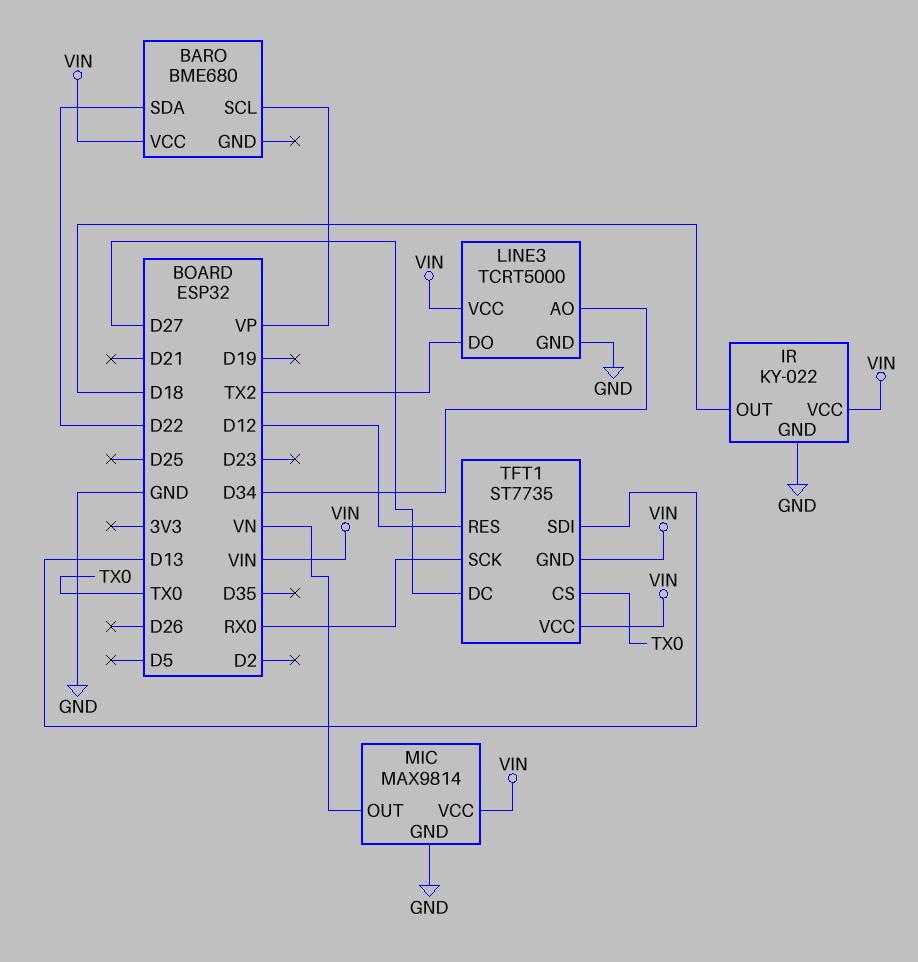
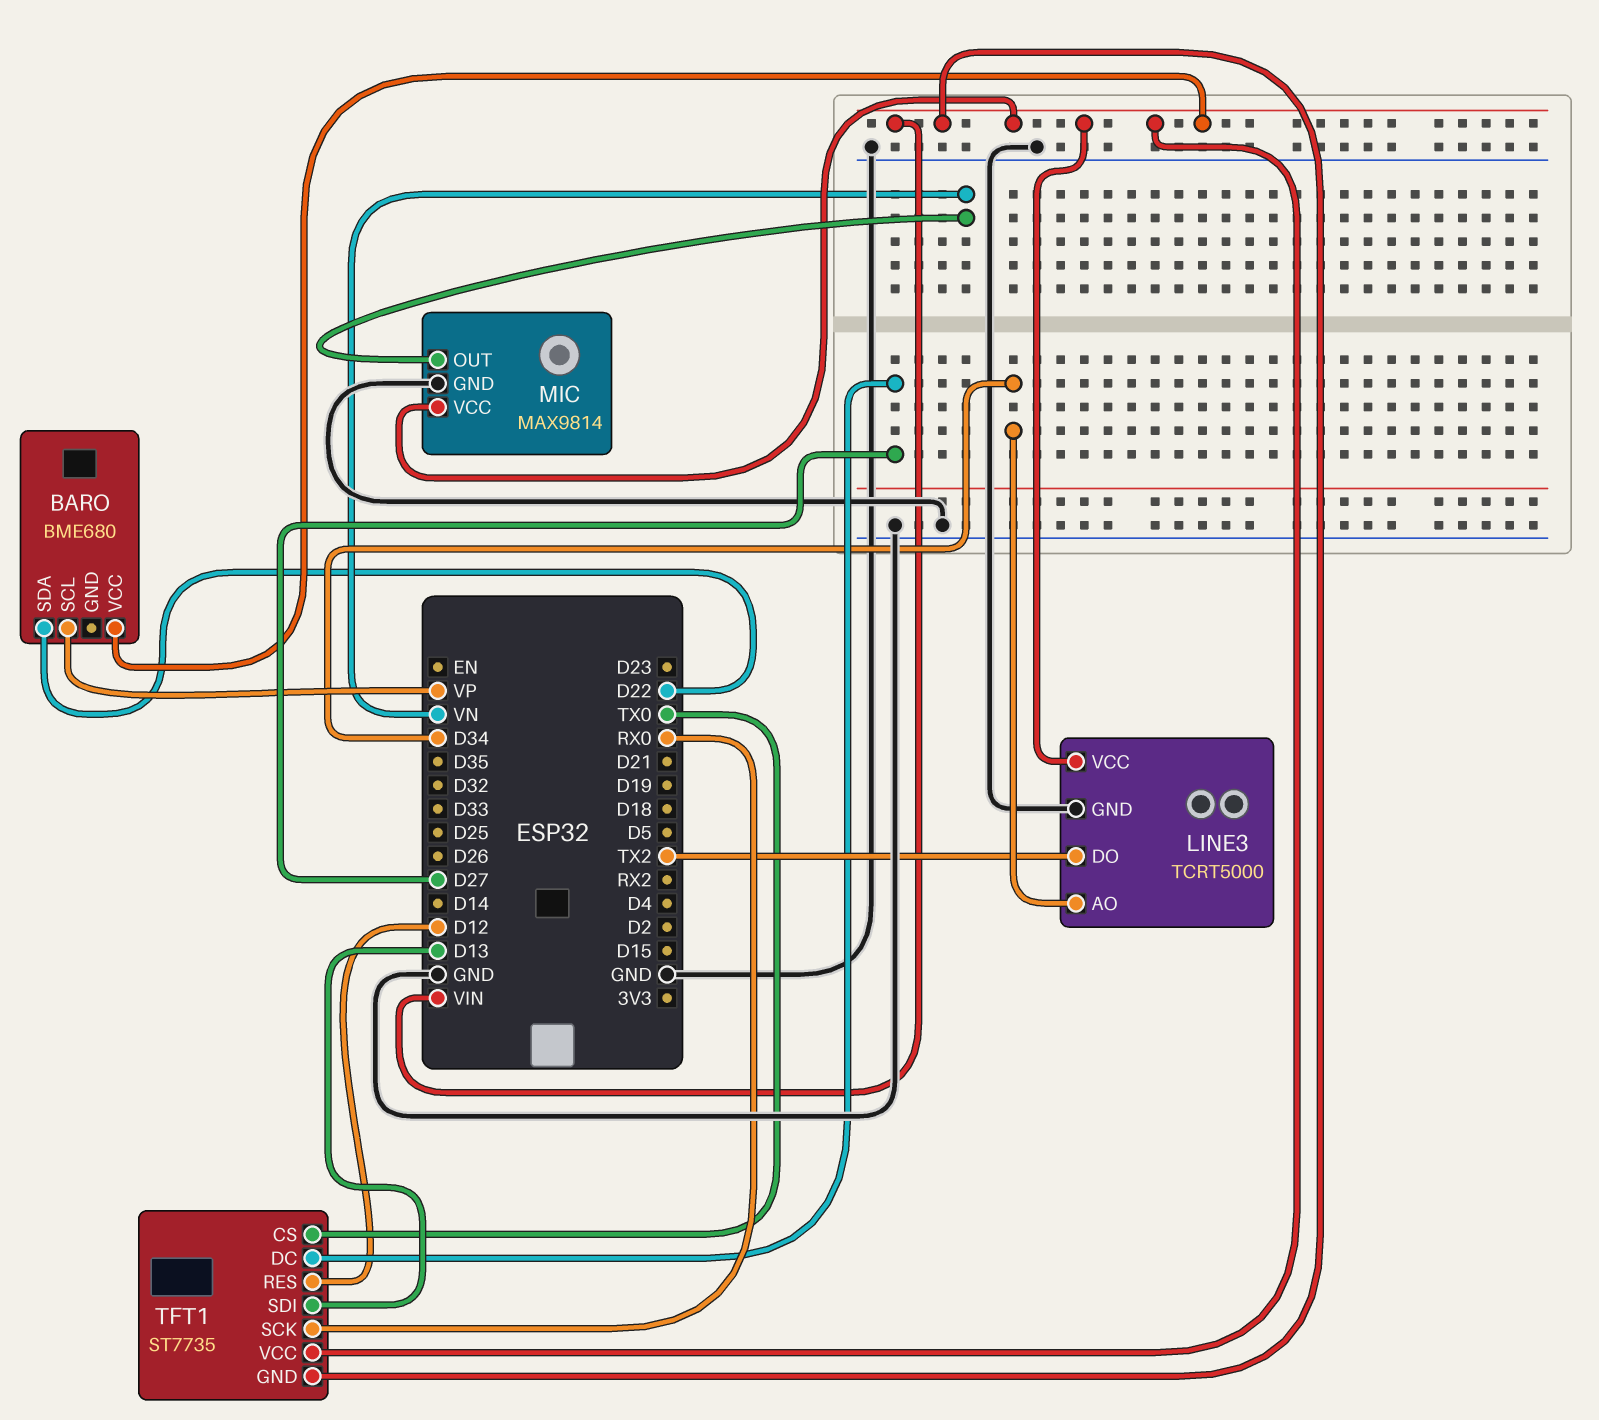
IR: KY-022 -> none
IR pin GND: GND -> none
IR pin OUT: D18 -> none
IR pin VCC: VIN -> none

